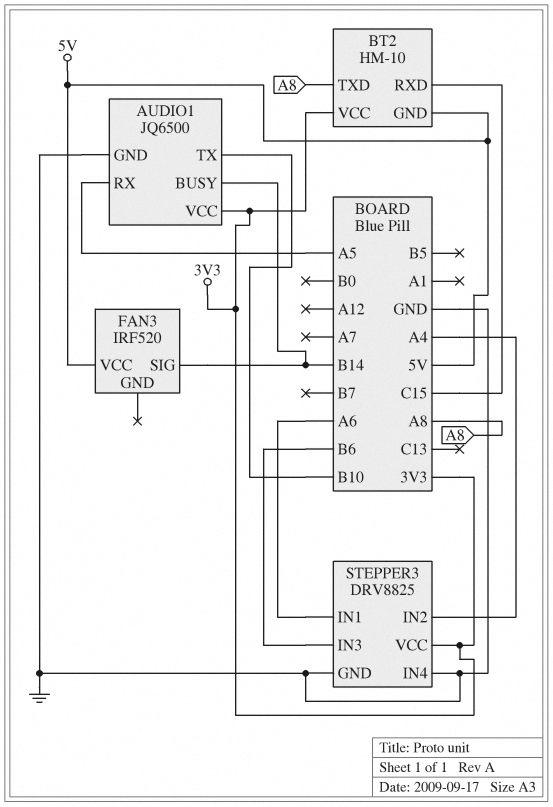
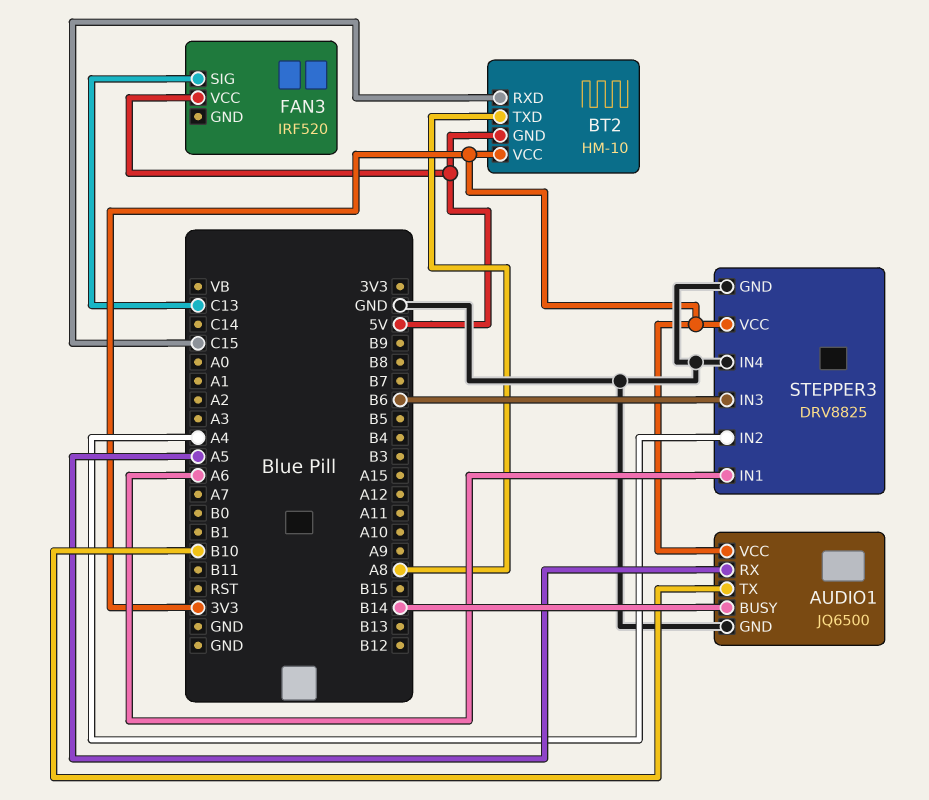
FAN3 pin SIG: B14 -> C13

